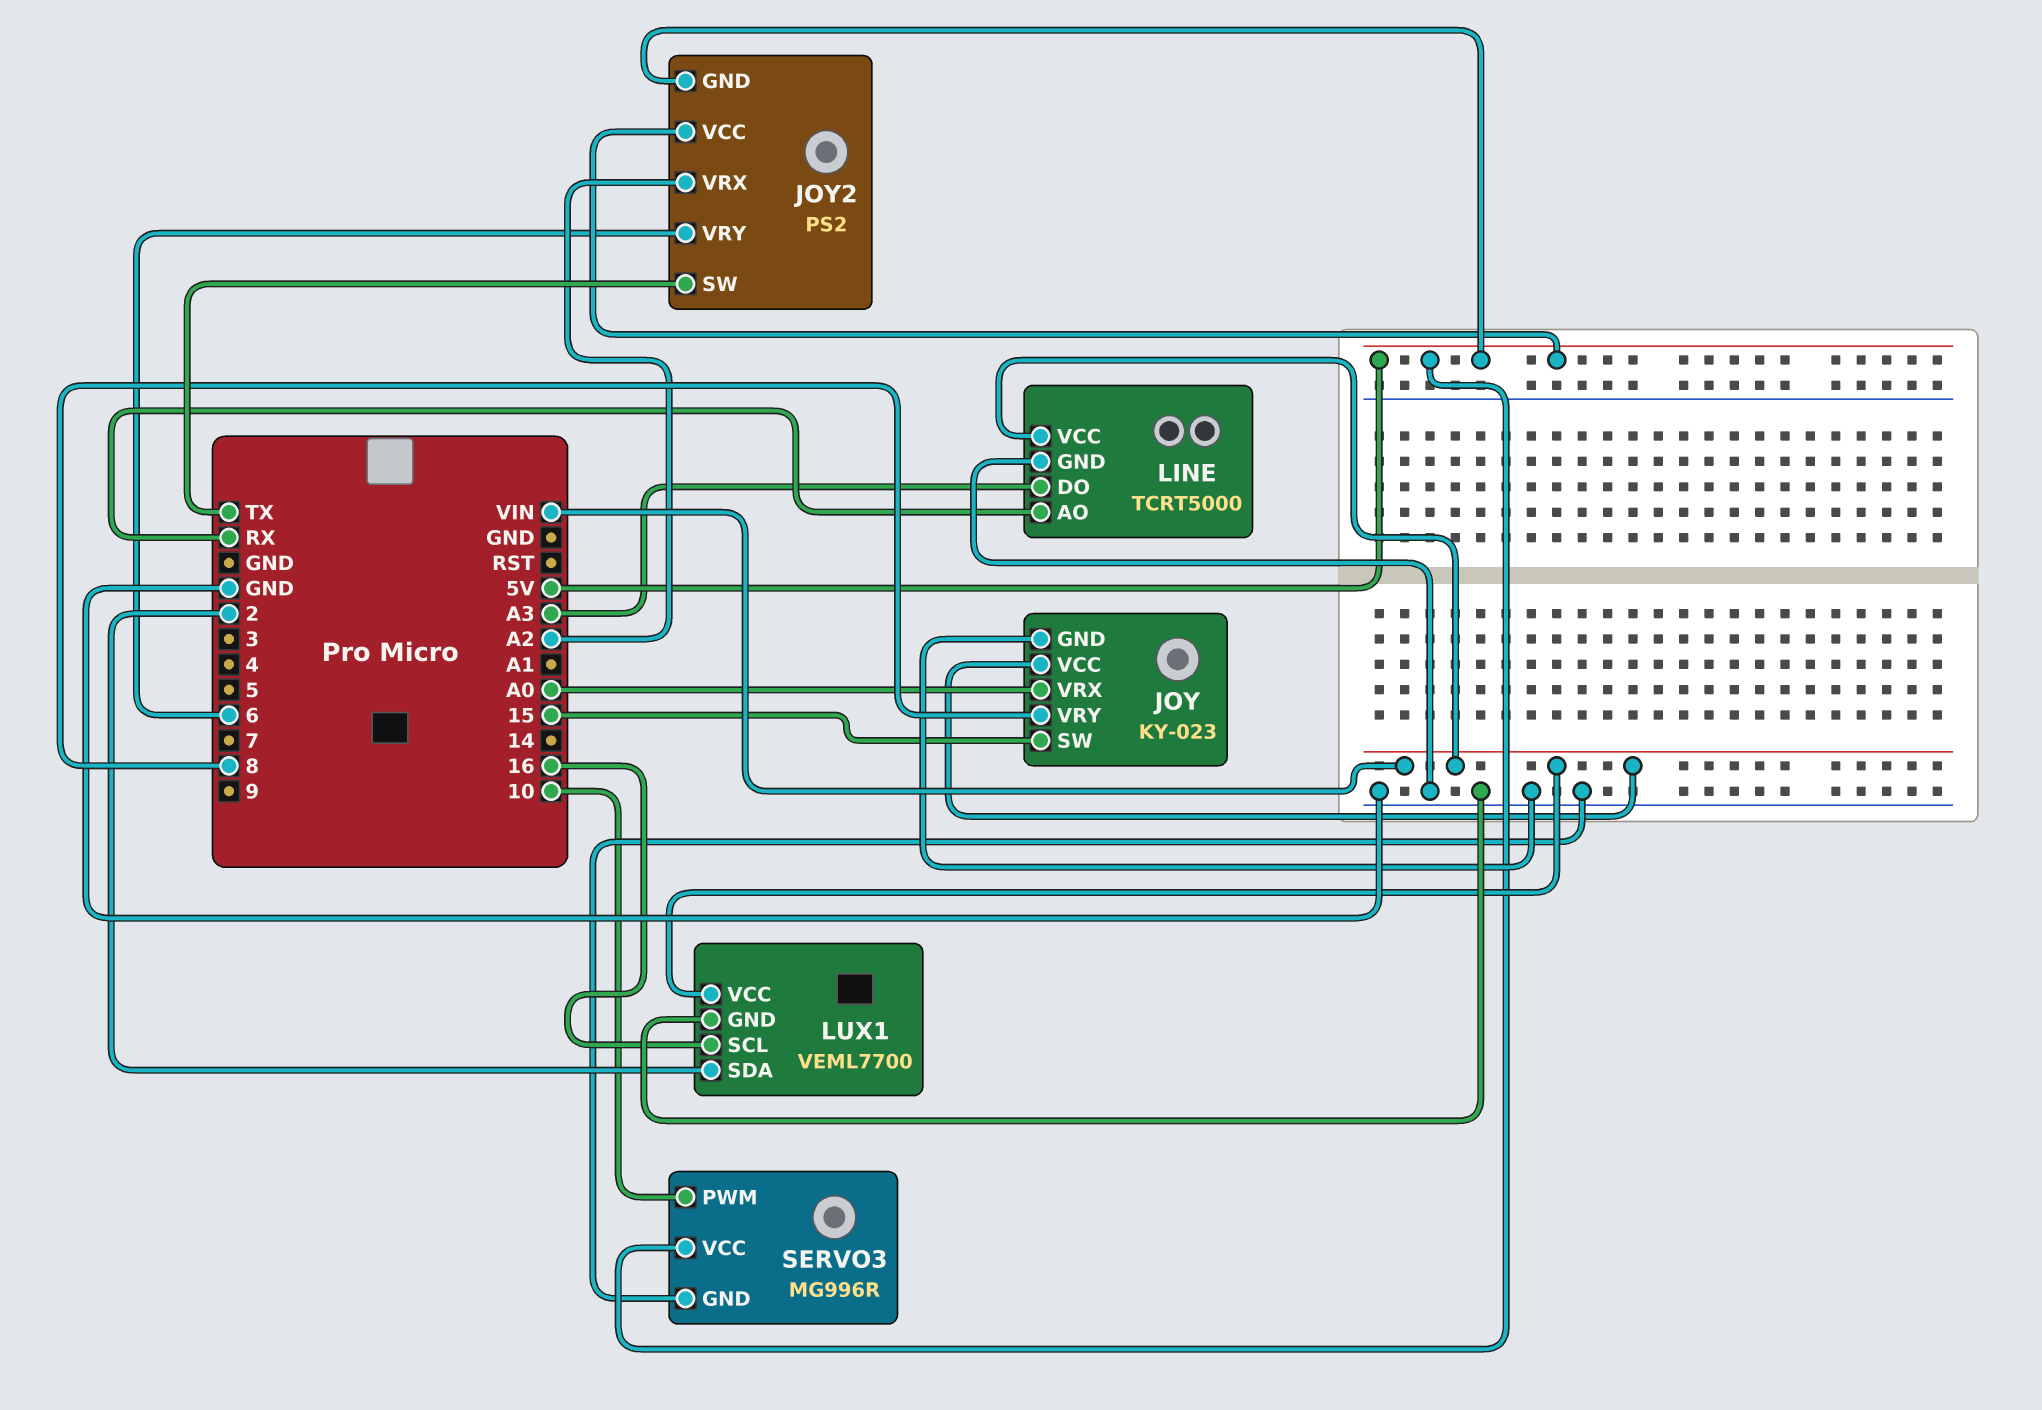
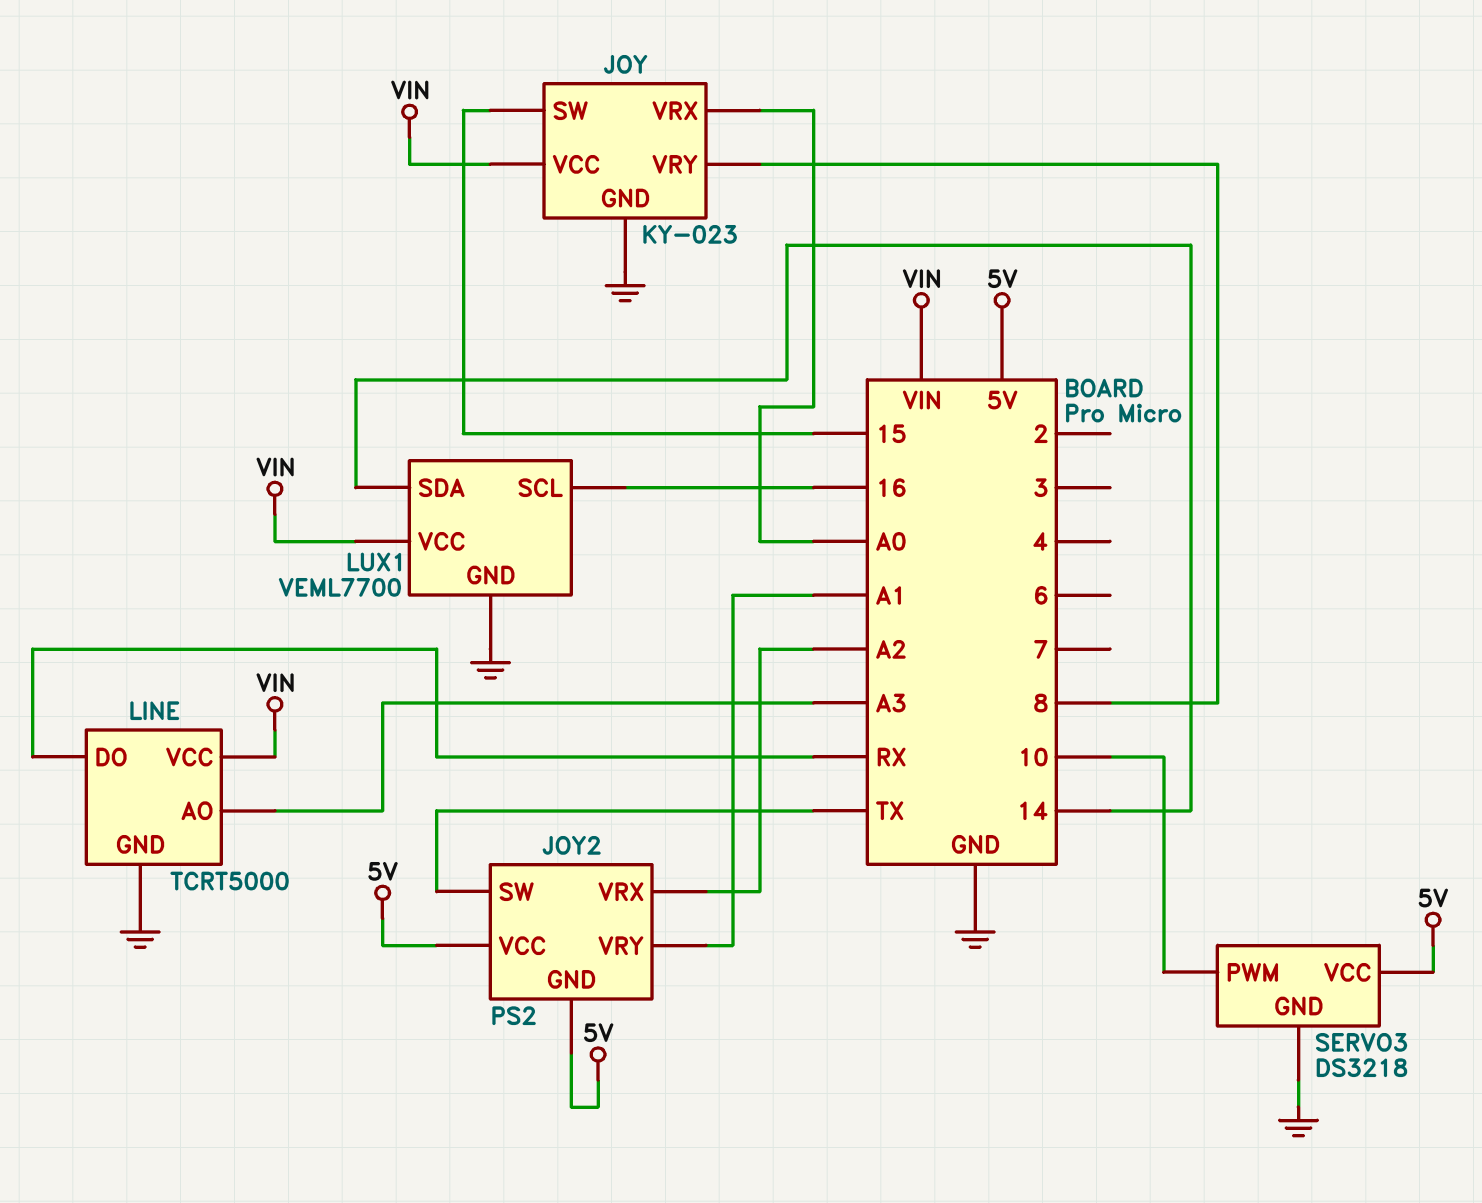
JOY2 pin VRY: 6 -> A1
LINE pin AO: RX -> A3
LINE pin DO: A3 -> RX
LUX1 pin SDA: 2 -> 14
SERVO3: MG996R -> DS3218

